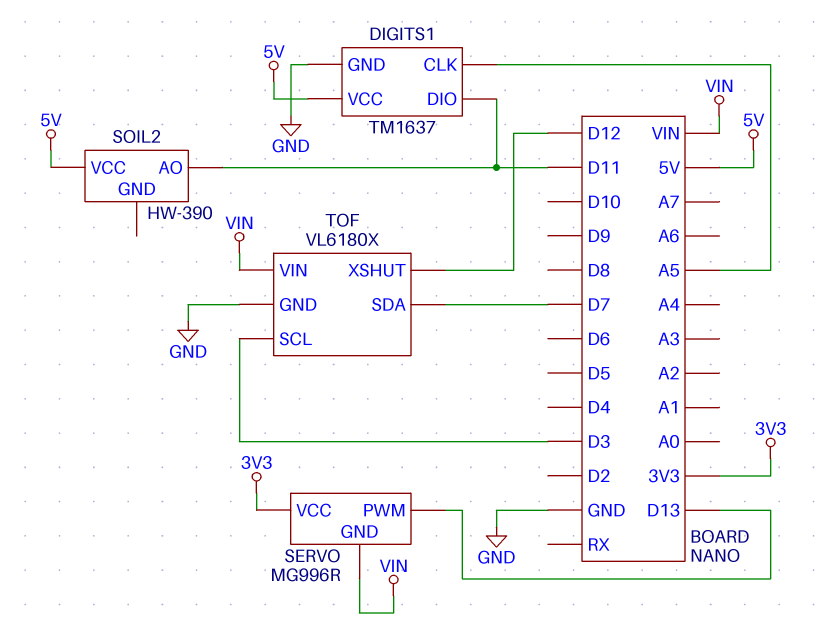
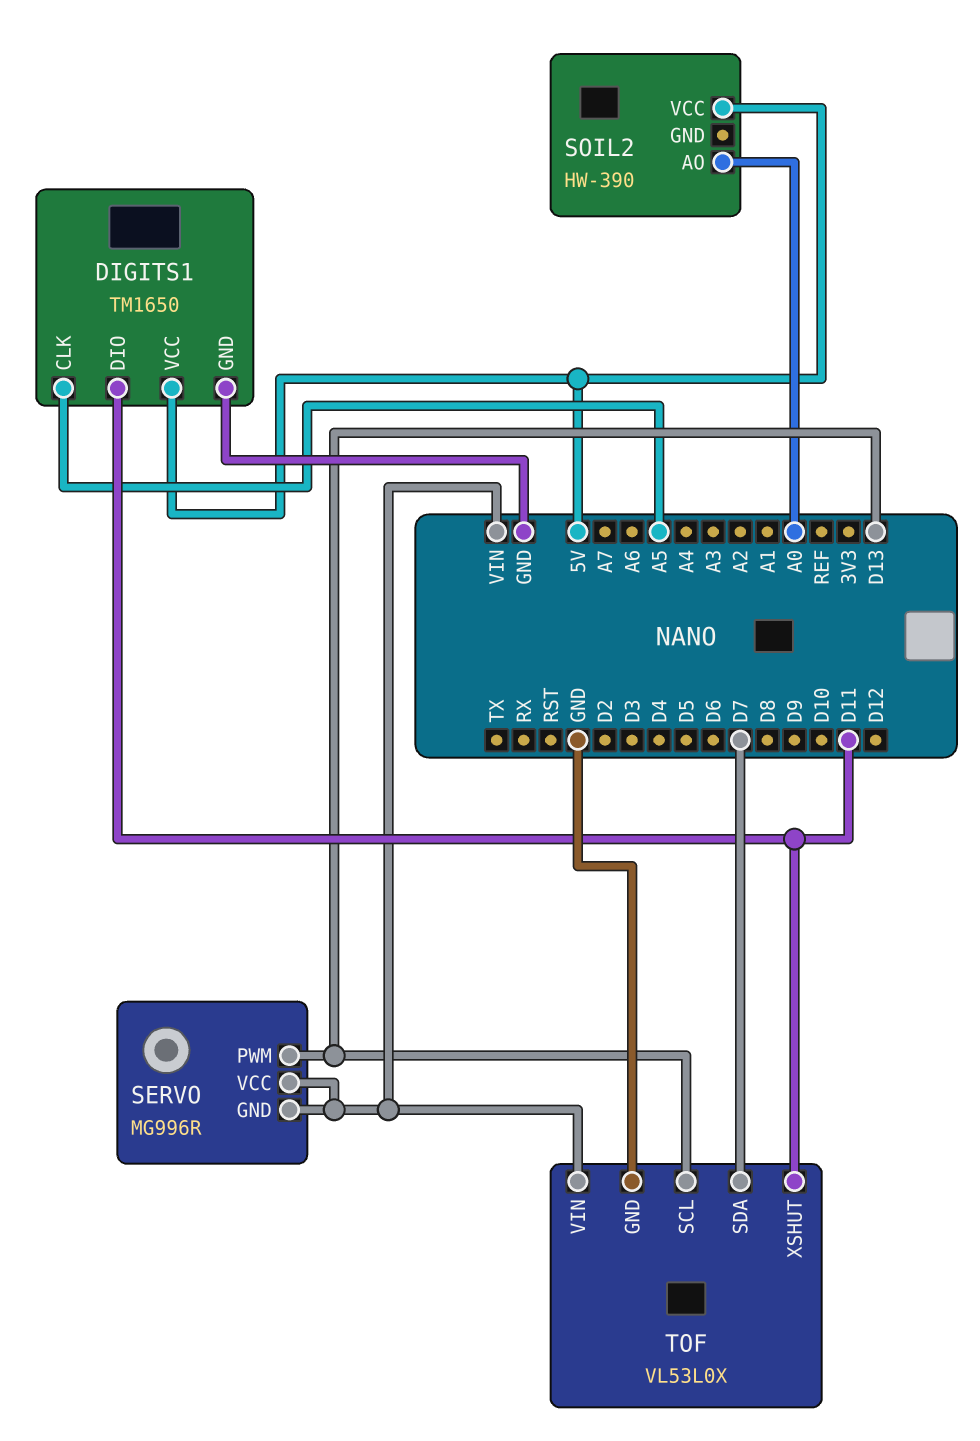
DIGITS1: TM1637 -> TM1650
SERVO pin VCC: 3V3 -> VIN
SOIL2 pin AO: D11 -> A0
TOF: VL6180X -> VL53L0X
TOF pin SCL: D3 -> D13
TOF pin XSHUT: D12 -> D11

